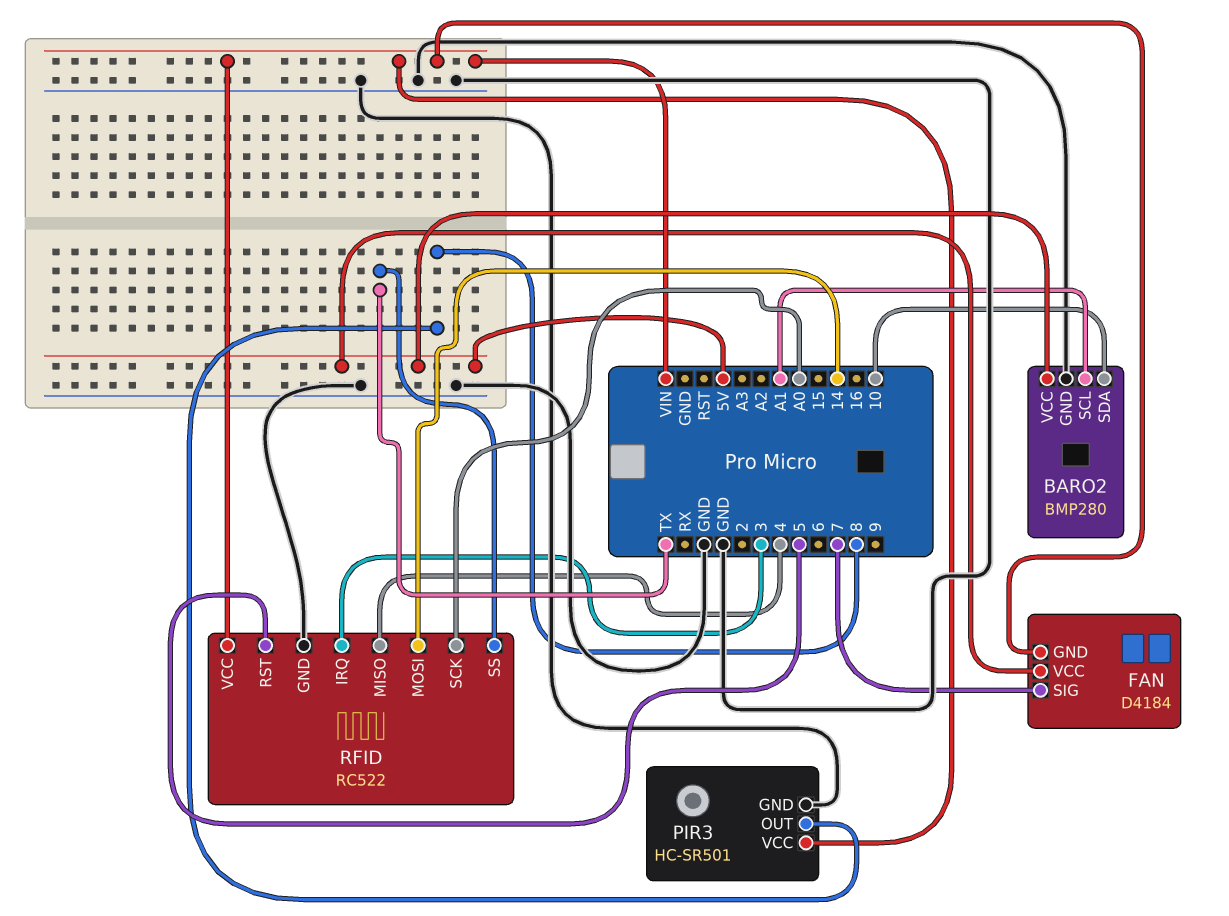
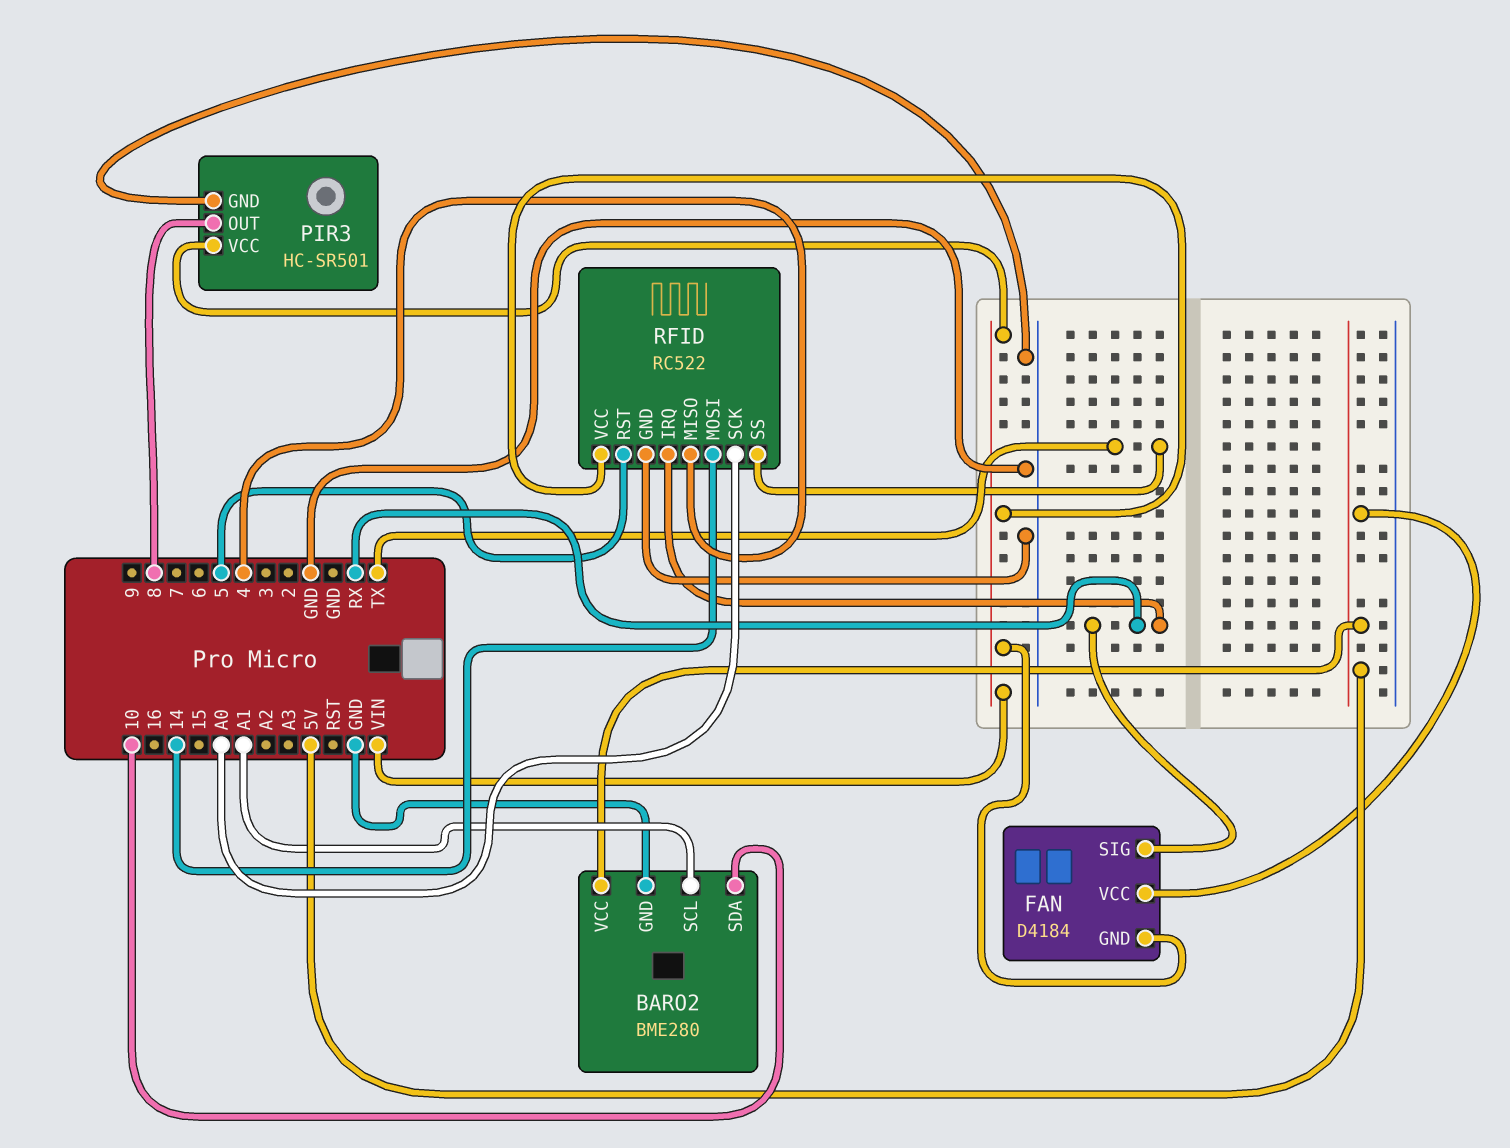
BARO2: BMP280 -> BME280
FAN pin SIG: 7 -> RX
RFID pin IRQ: 3 -> RX

